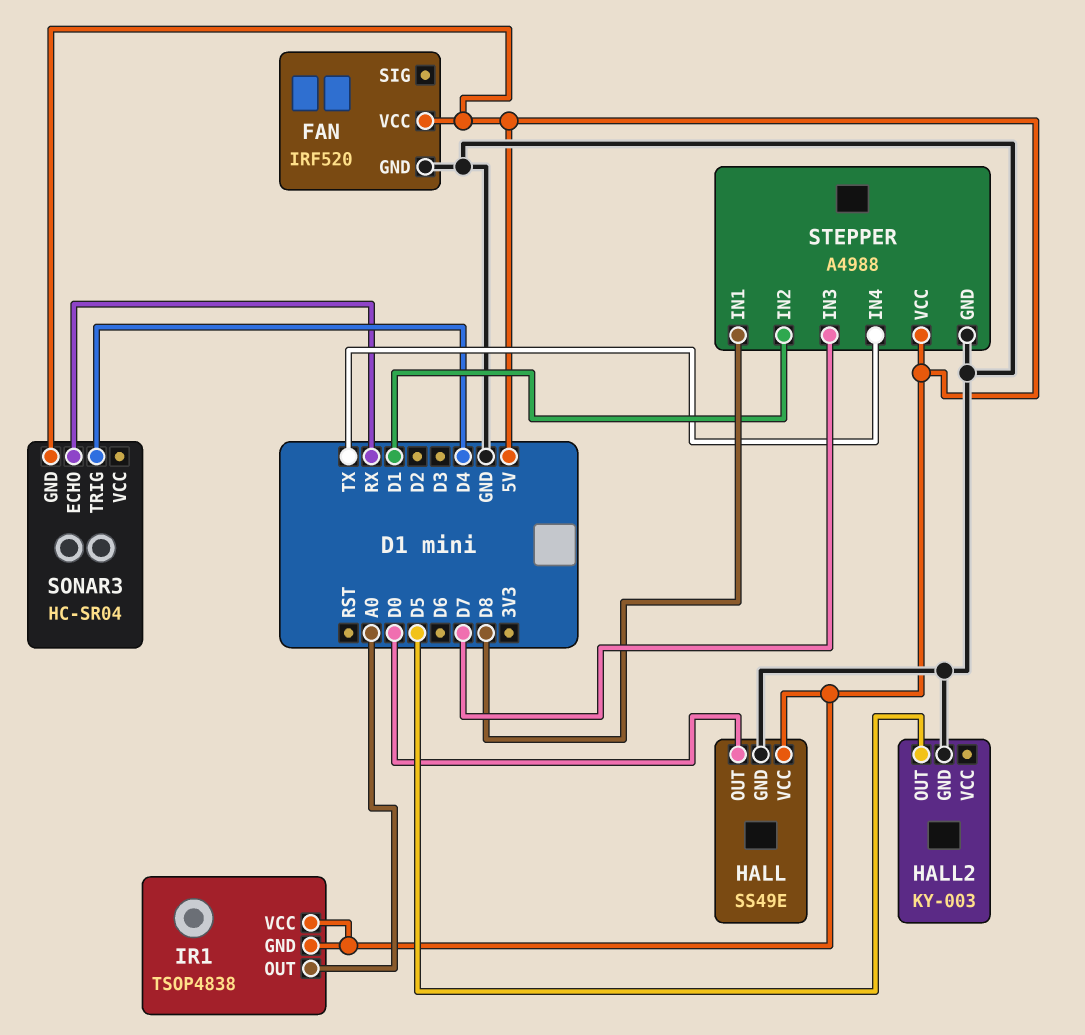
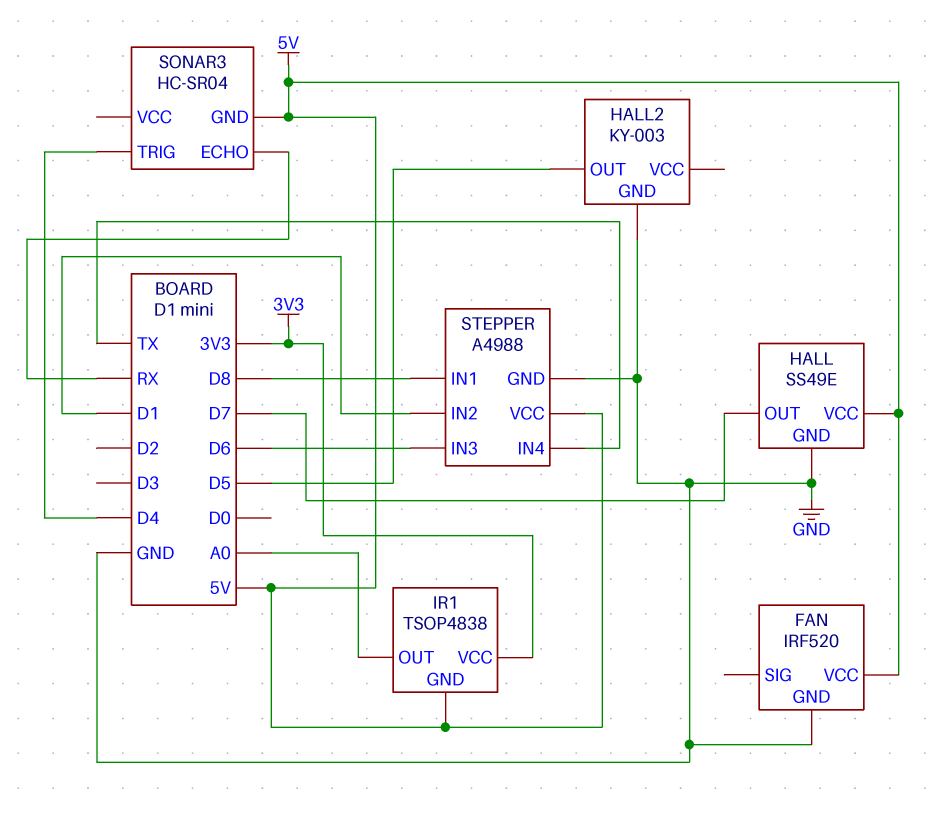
HALL pin OUT: D0 -> D7
IR1 pin VCC: 5V -> 3V3
STEPPER pin IN3: D7 -> D6

